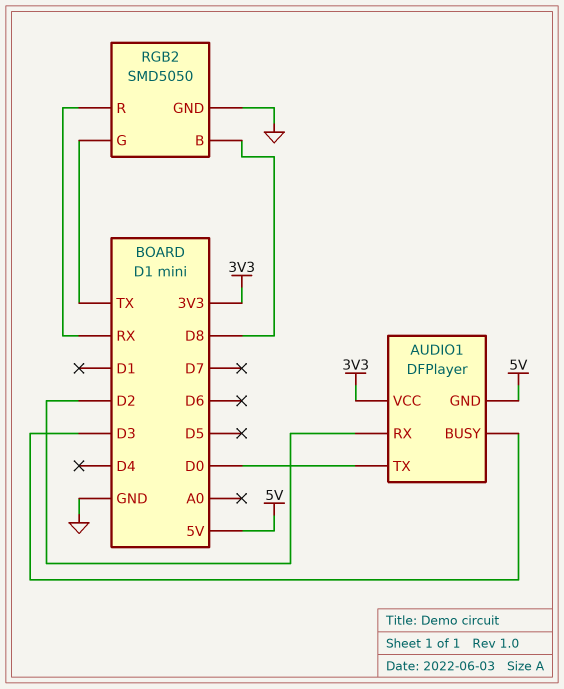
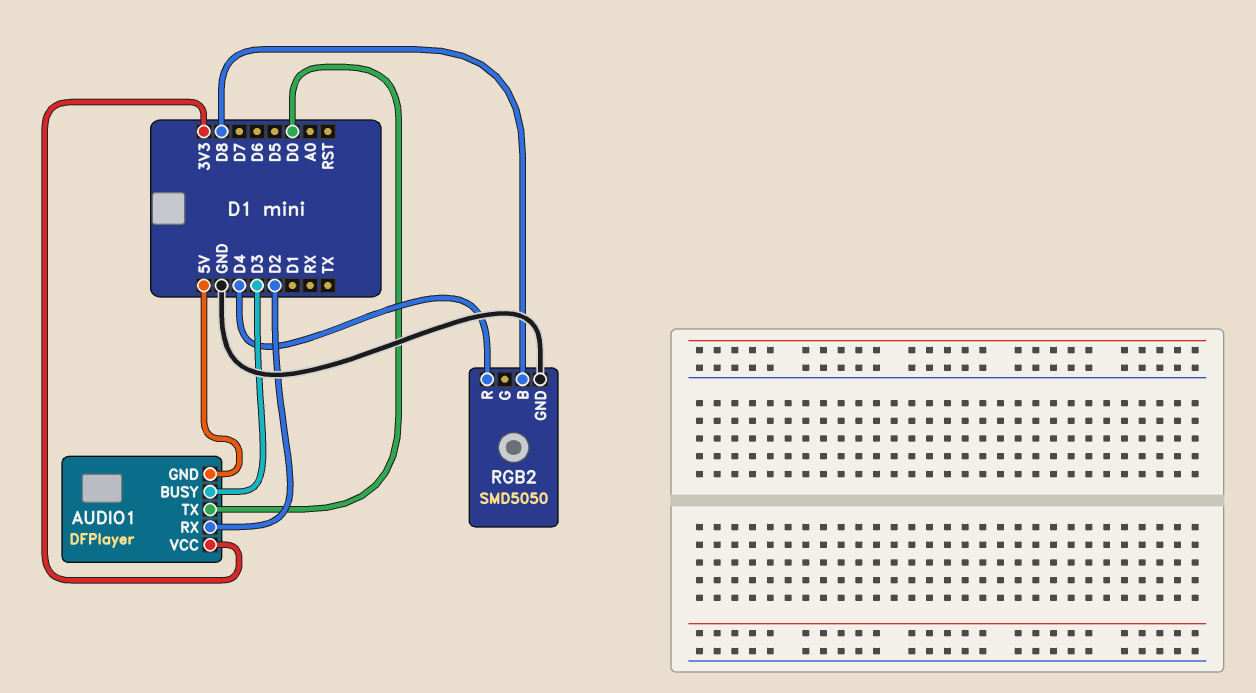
RGB2 pin G: TX -> none
RGB2 pin R: RX -> D4

